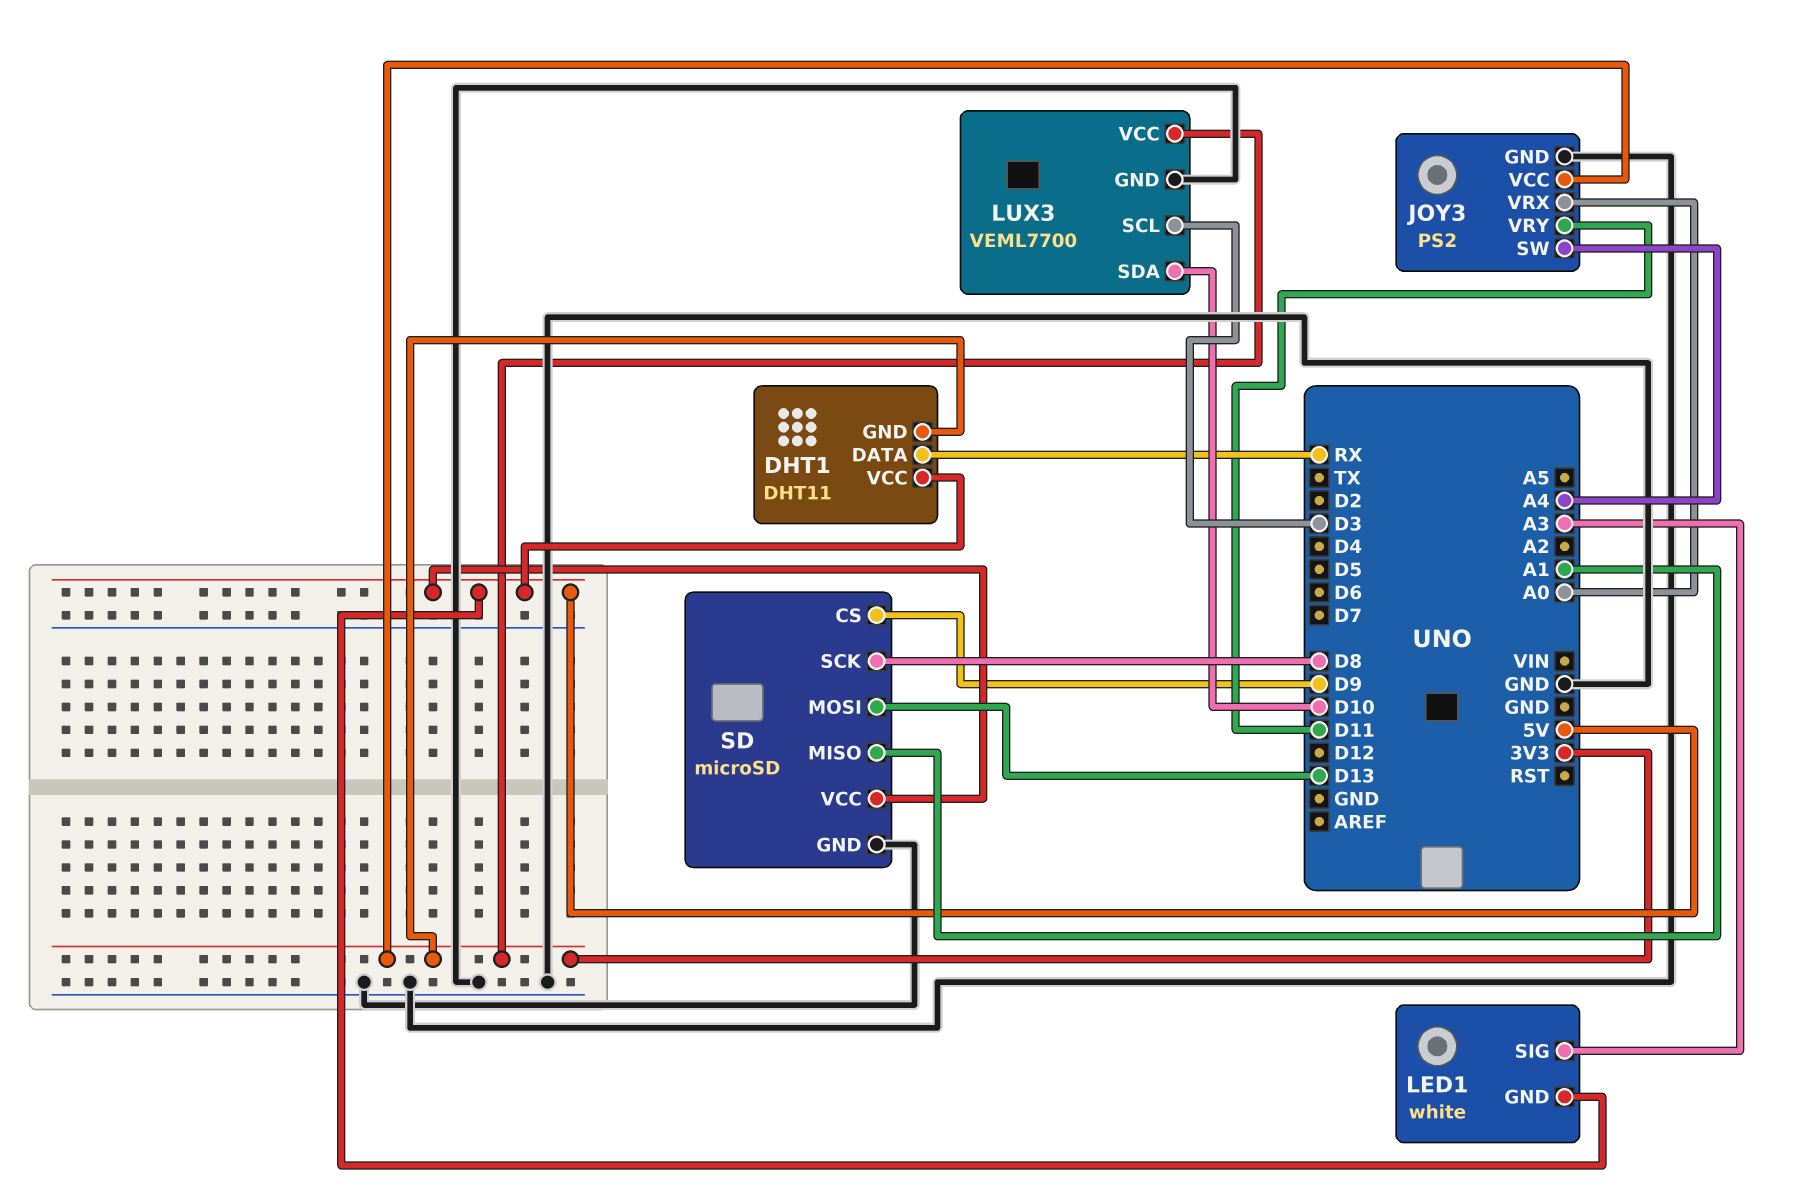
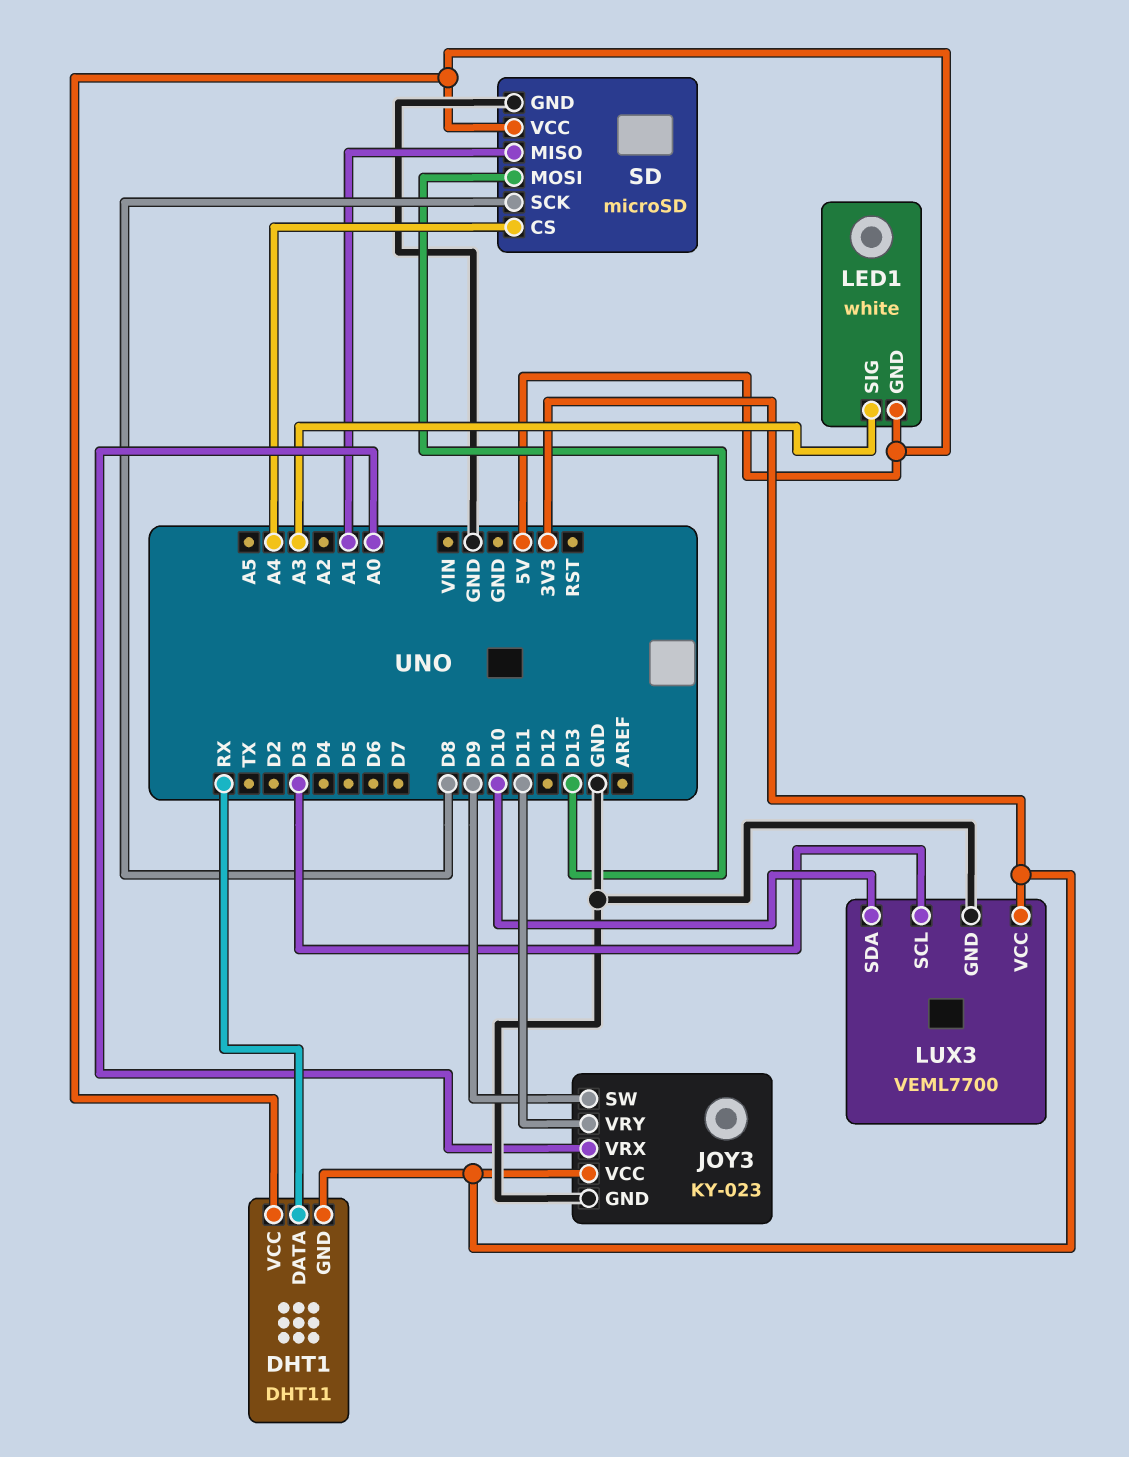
JOY3: PS2 -> KY-023
JOY3 pin SW: A4 -> D9
SD pin CS: D9 -> A4

